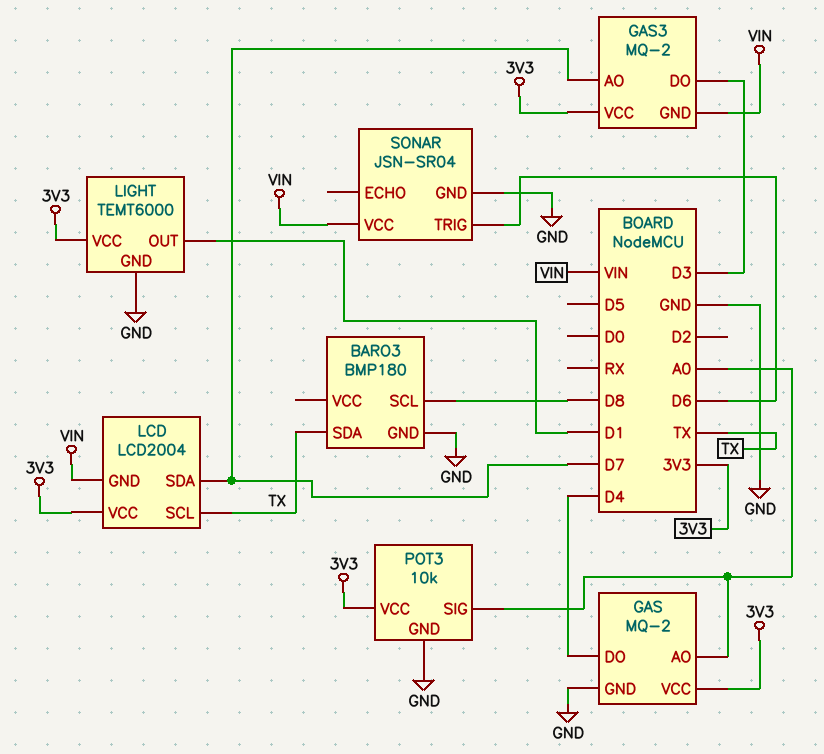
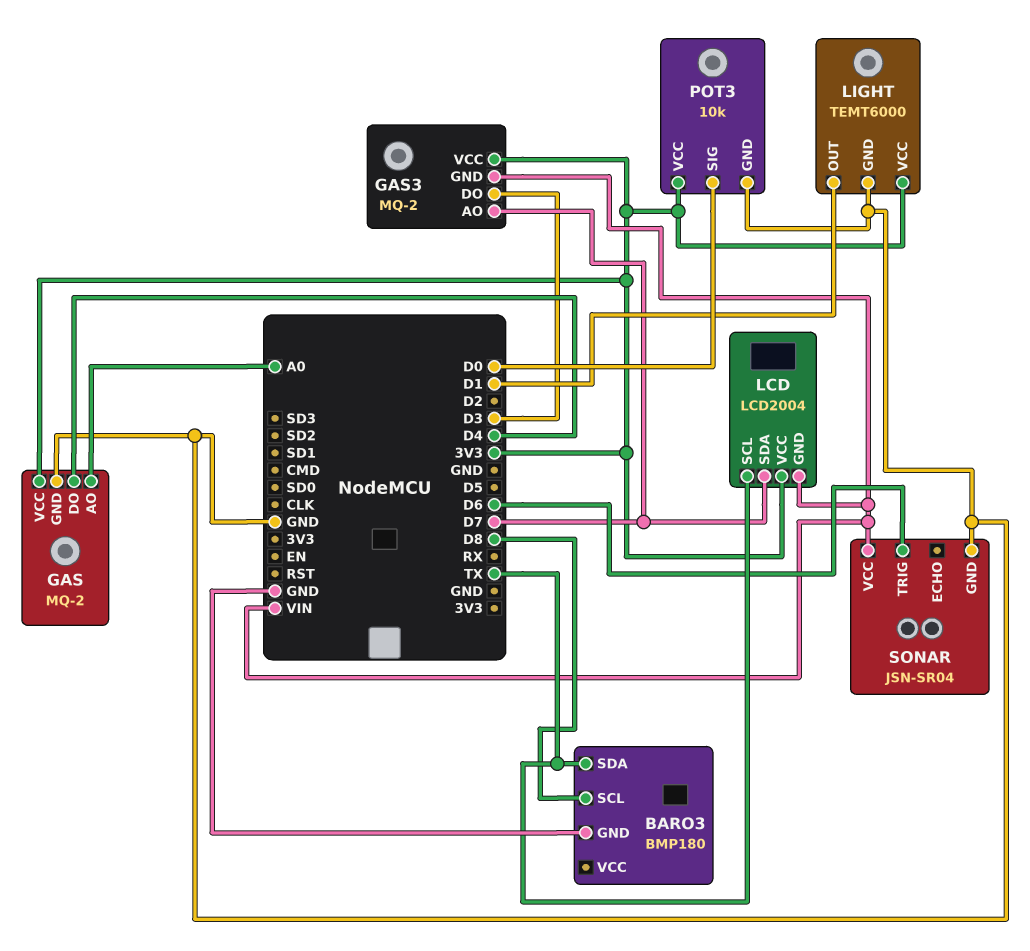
POT3 pin SIG: A0 -> D0

